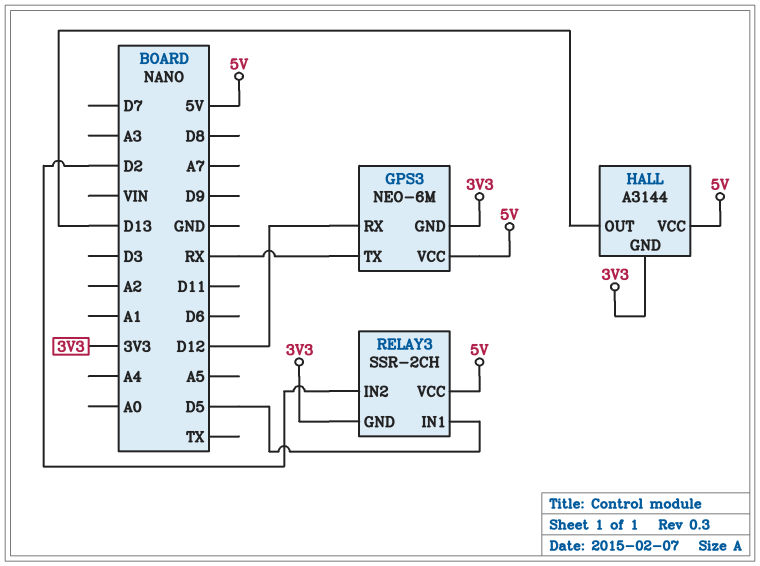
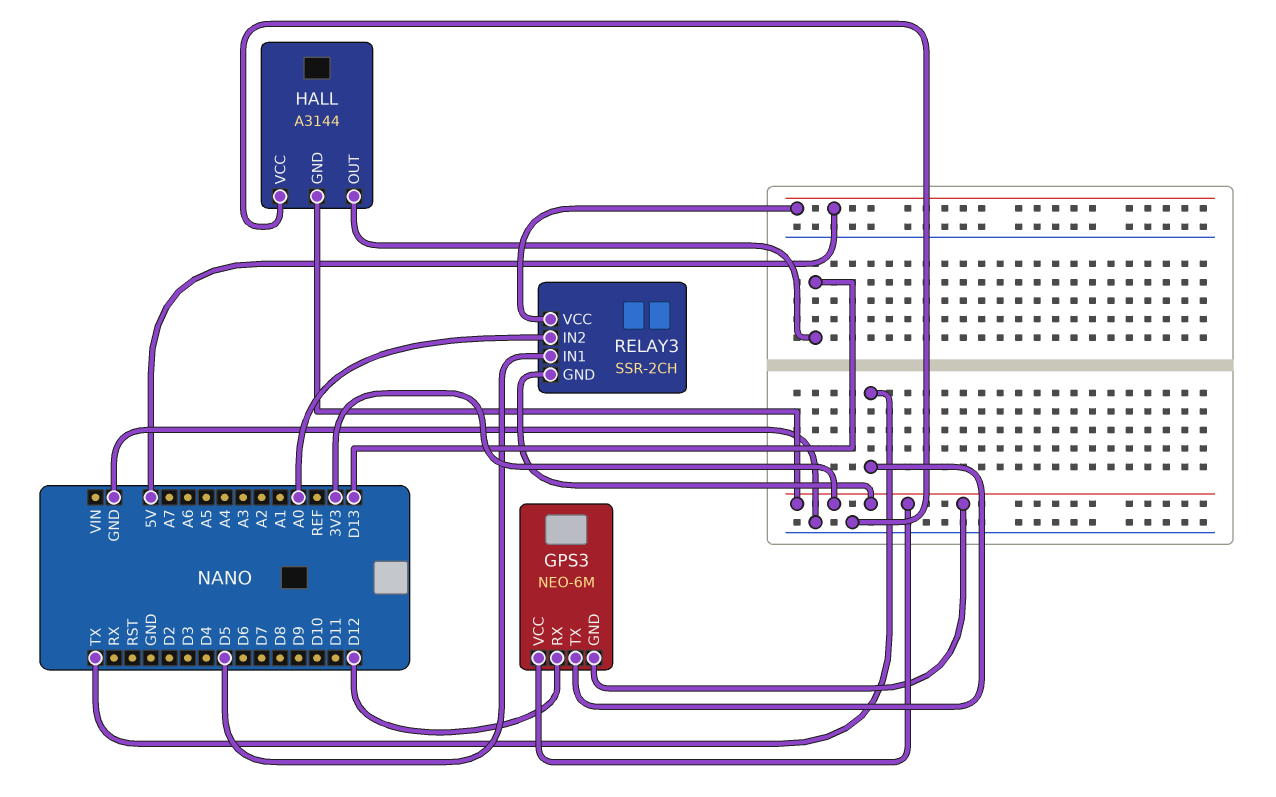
GPS3 pin TX: RX -> TX
GPS3 pin VCC: 5V -> 3V3
HALL pin VCC: 5V -> GND
RELAY3 pin IN2: D2 -> A0

